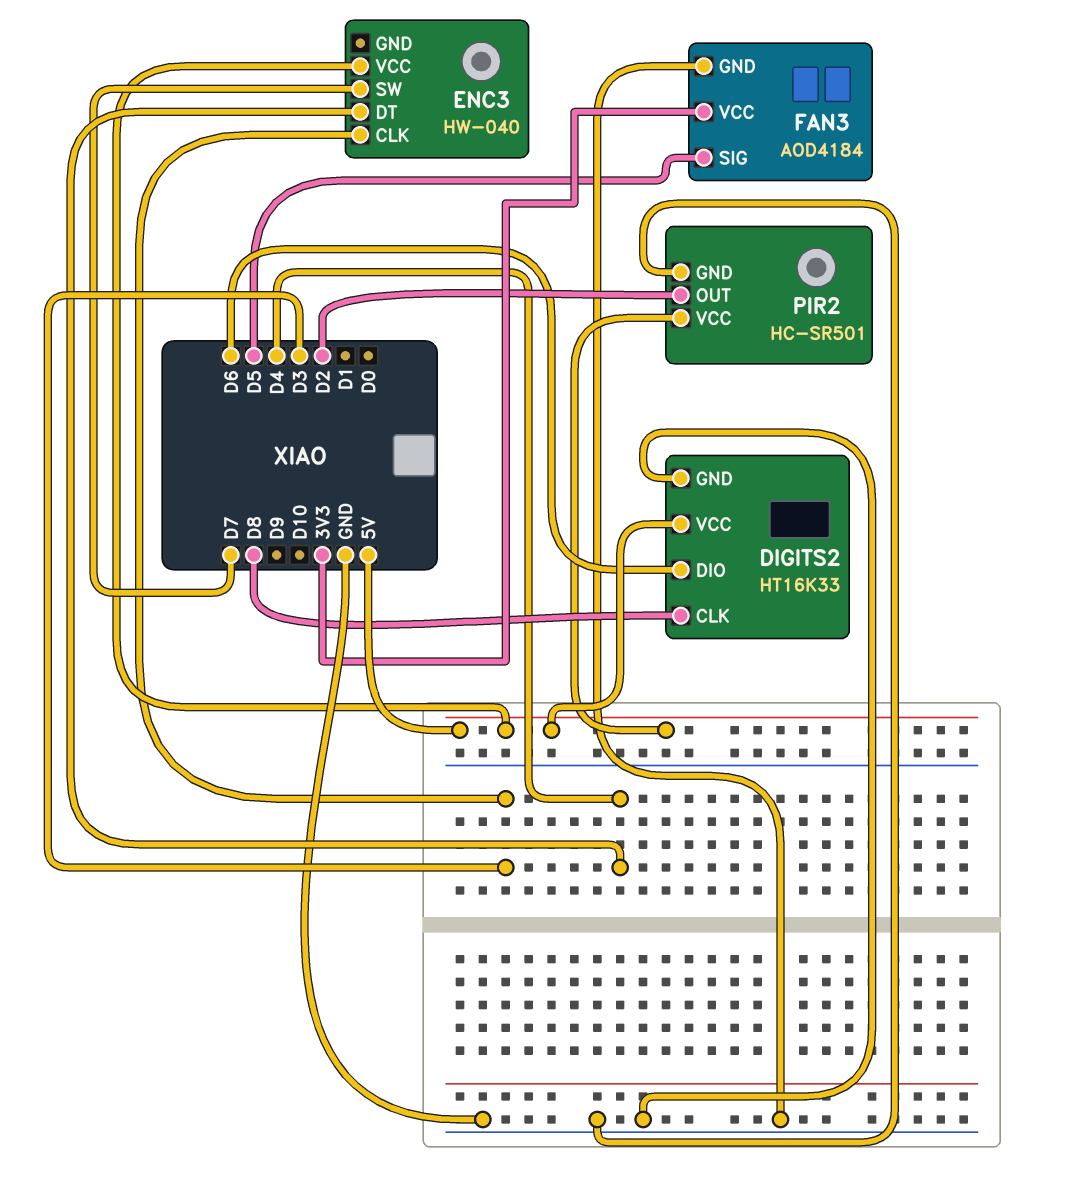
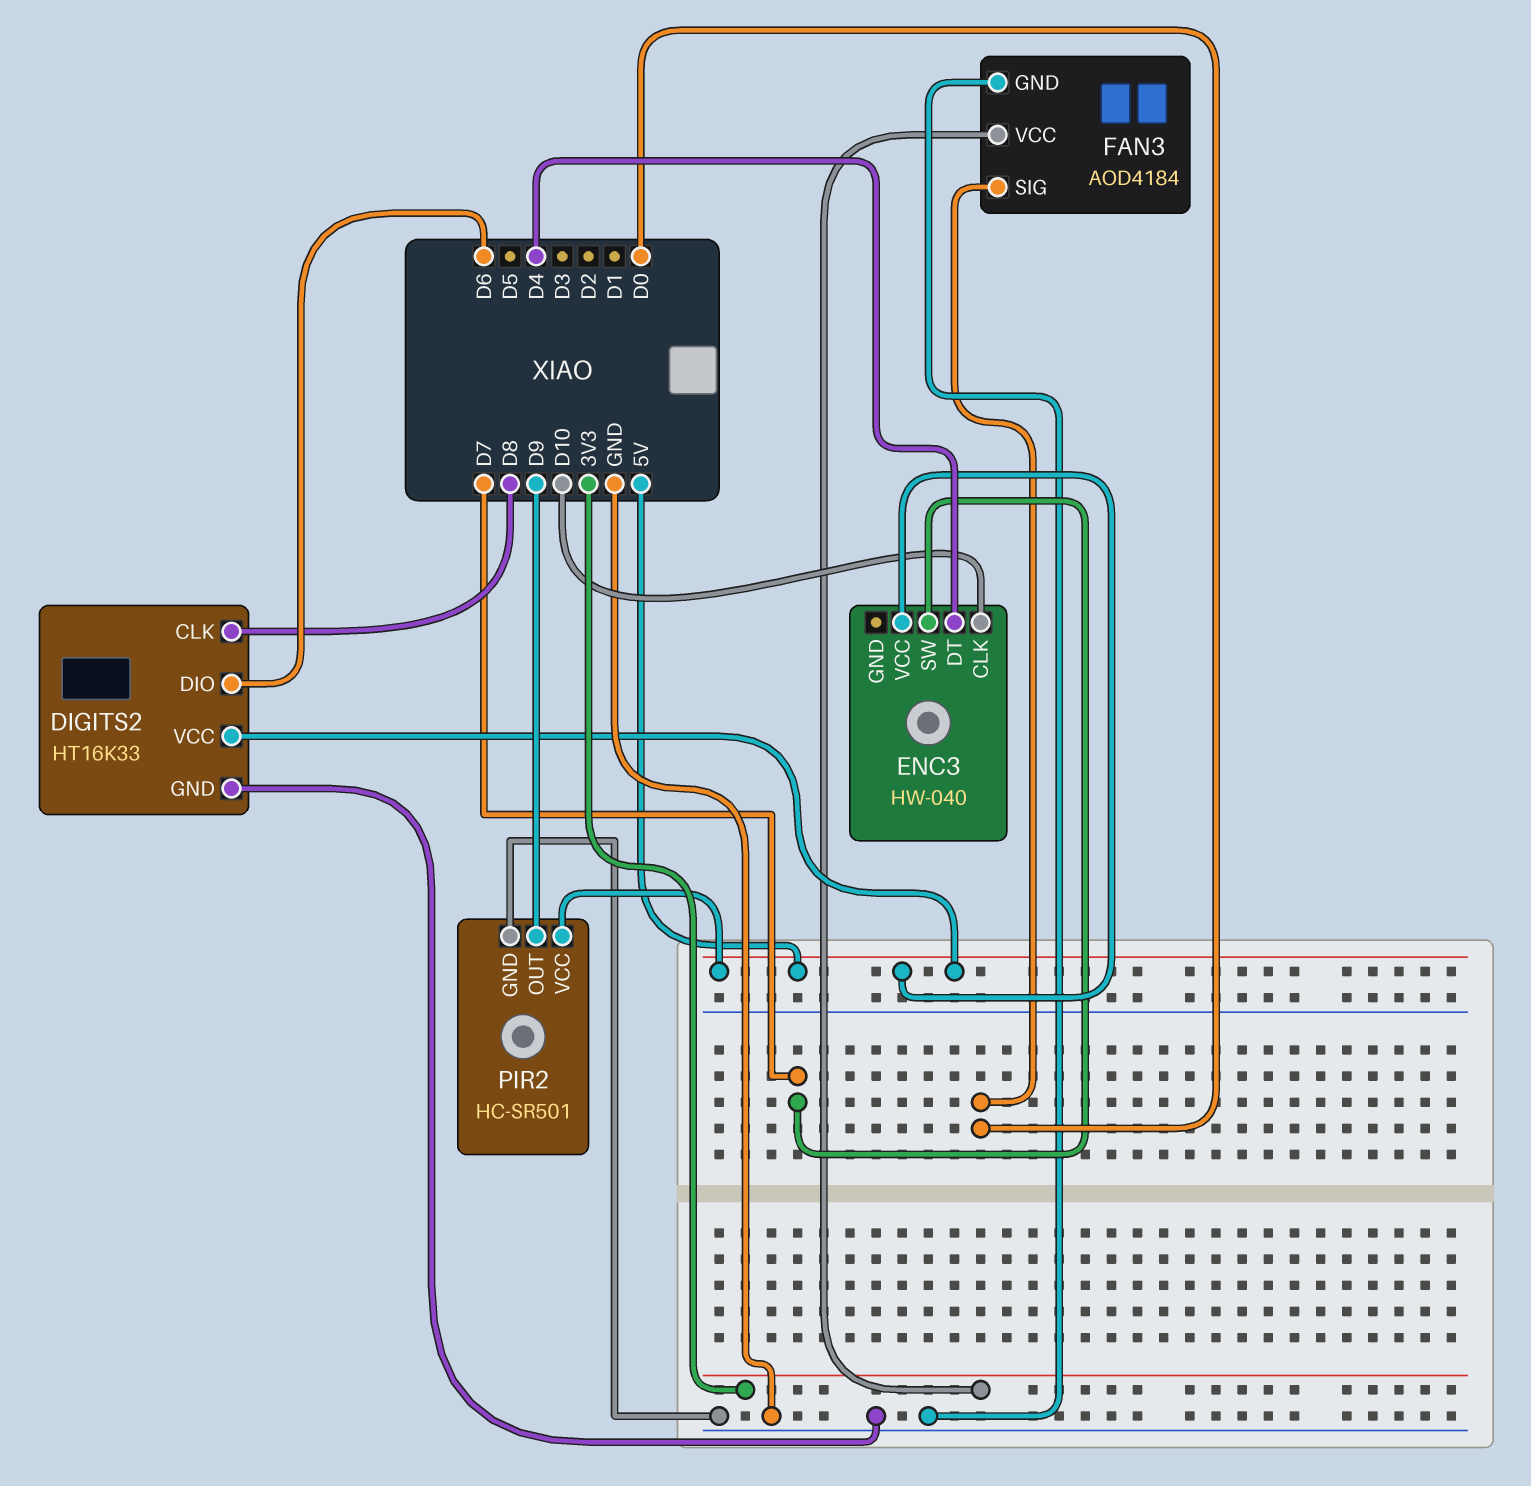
ENC3 pin CLK: D3 -> D10
FAN3 pin SIG: D5 -> D0
PIR2 pin OUT: D2 -> D9

